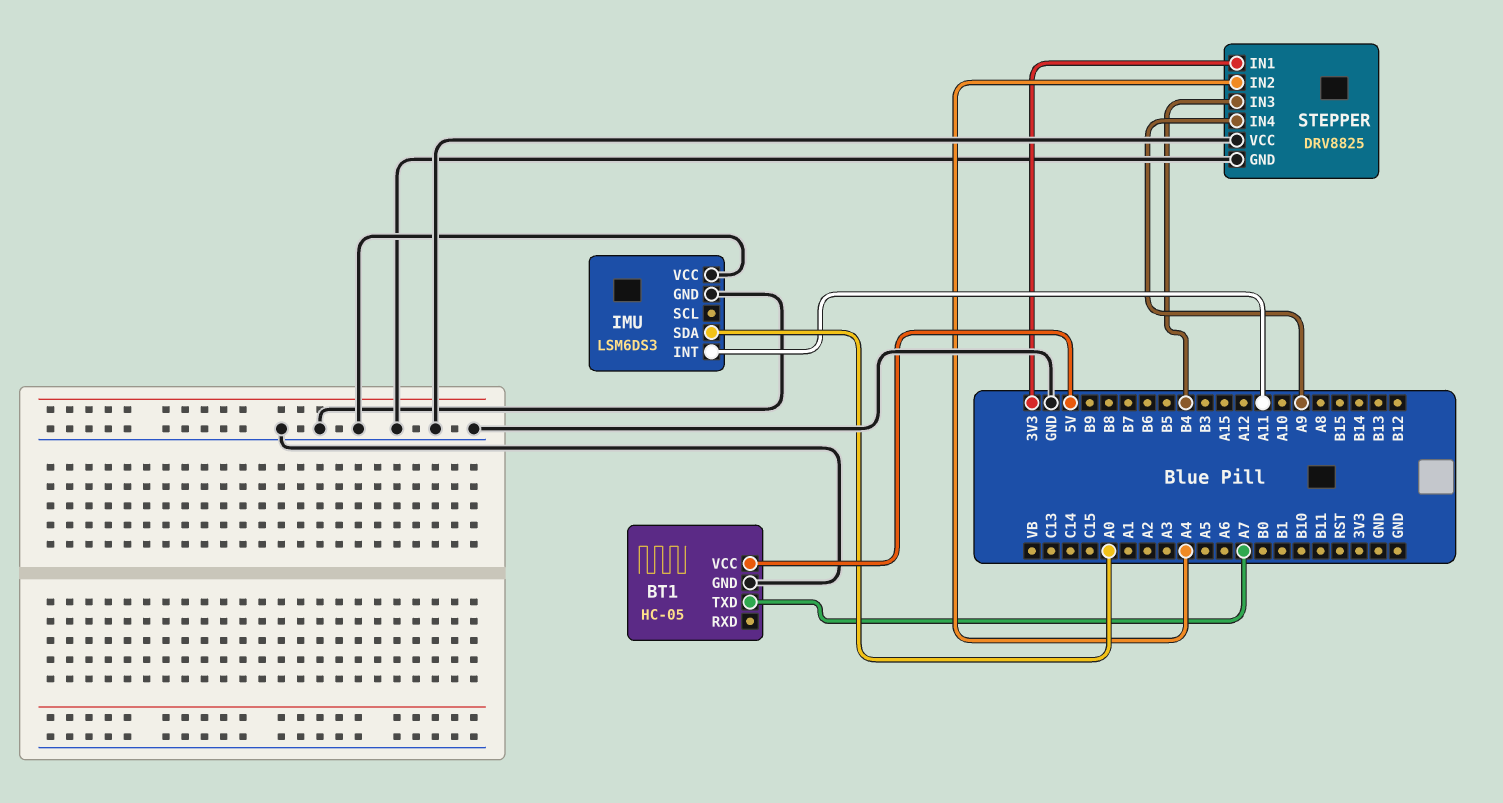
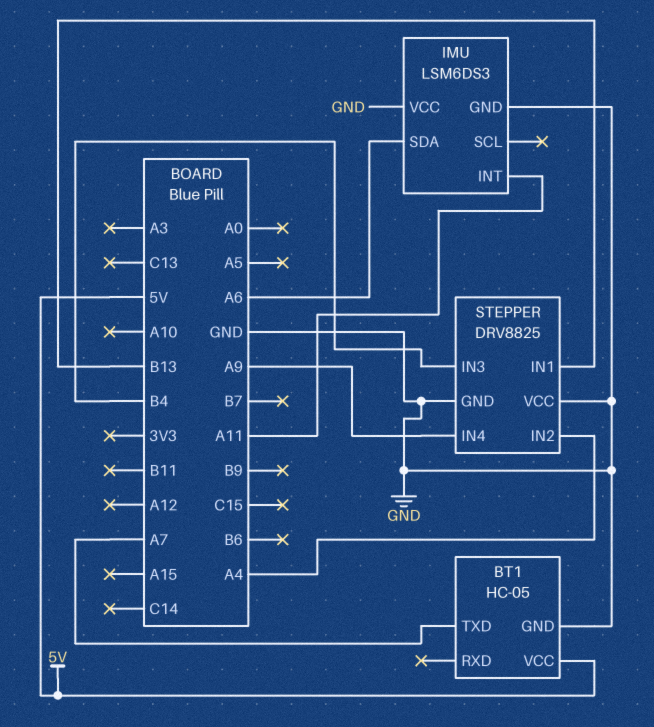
IMU pin SDA: A0 -> A6
STEPPER pin IN1: 3V3 -> B13

